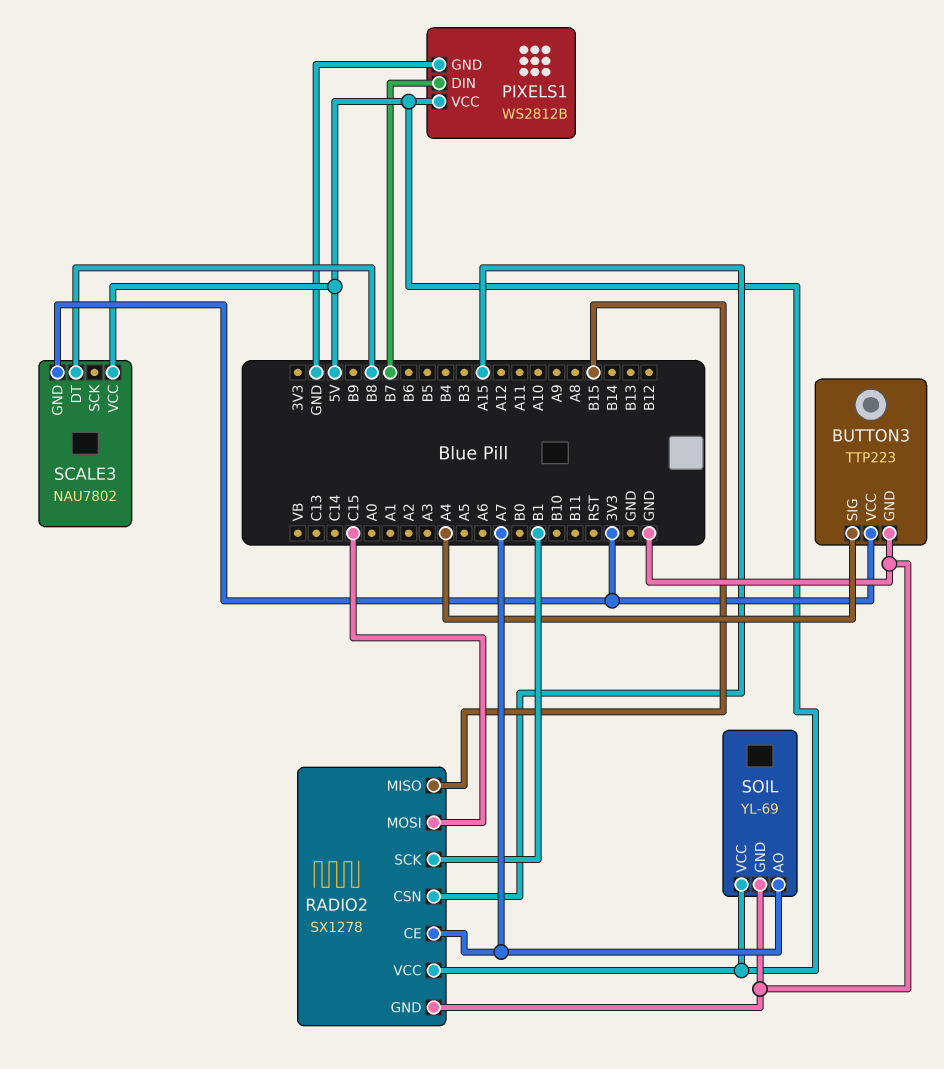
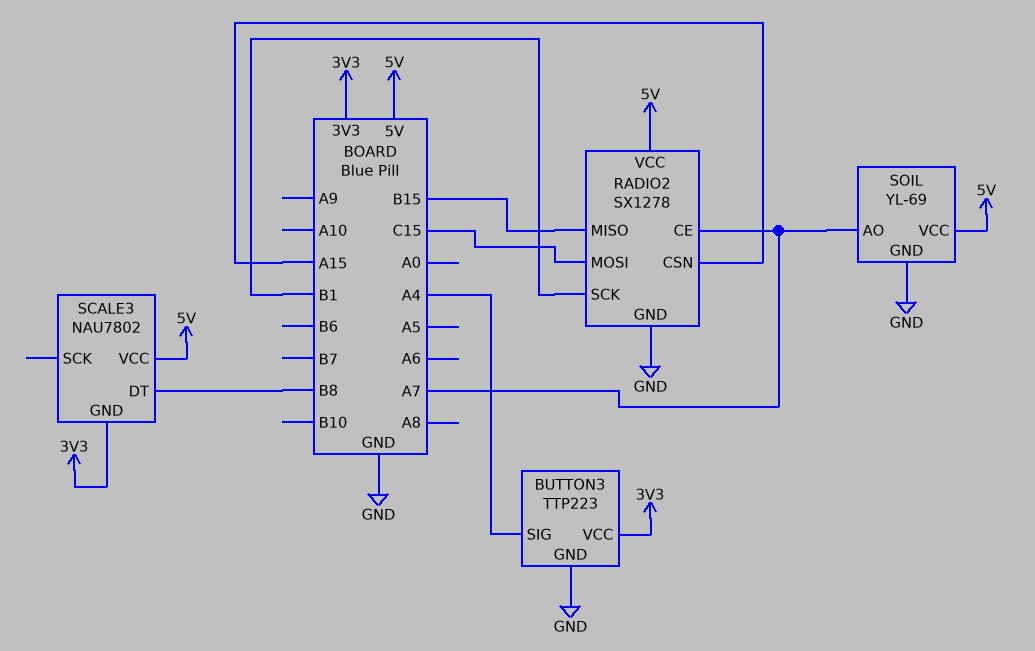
PIXELS1: WS2812B -> none
PIXELS1 pin DIN: B7 -> none
PIXELS1 pin GND: GND -> none
PIXELS1 pin VCC: 5V -> none

